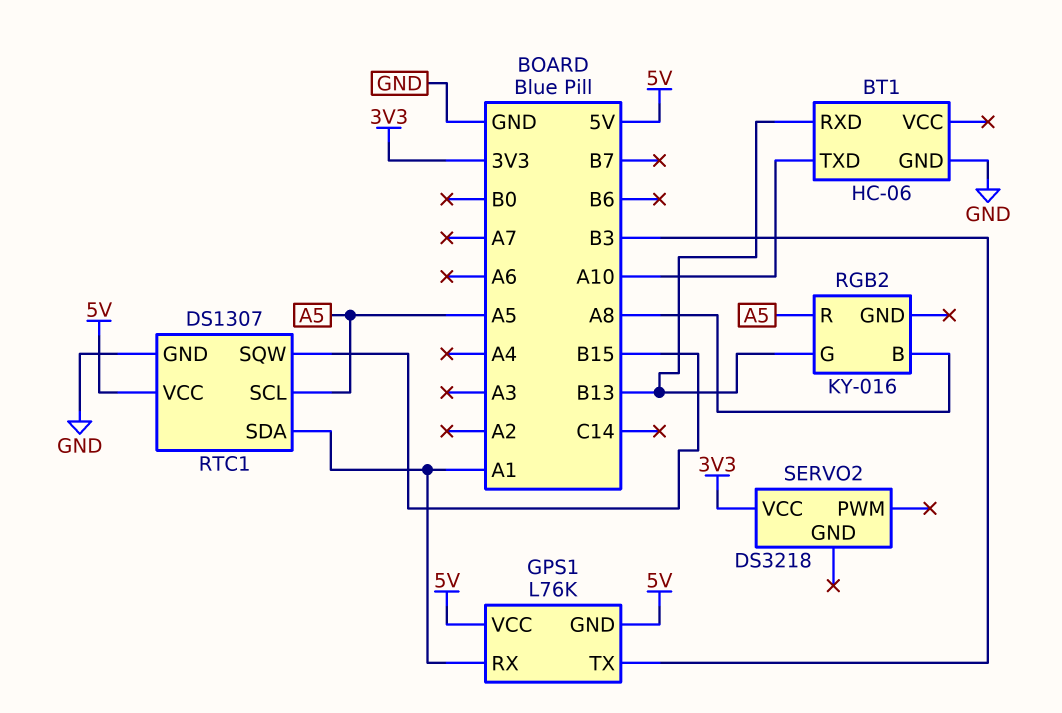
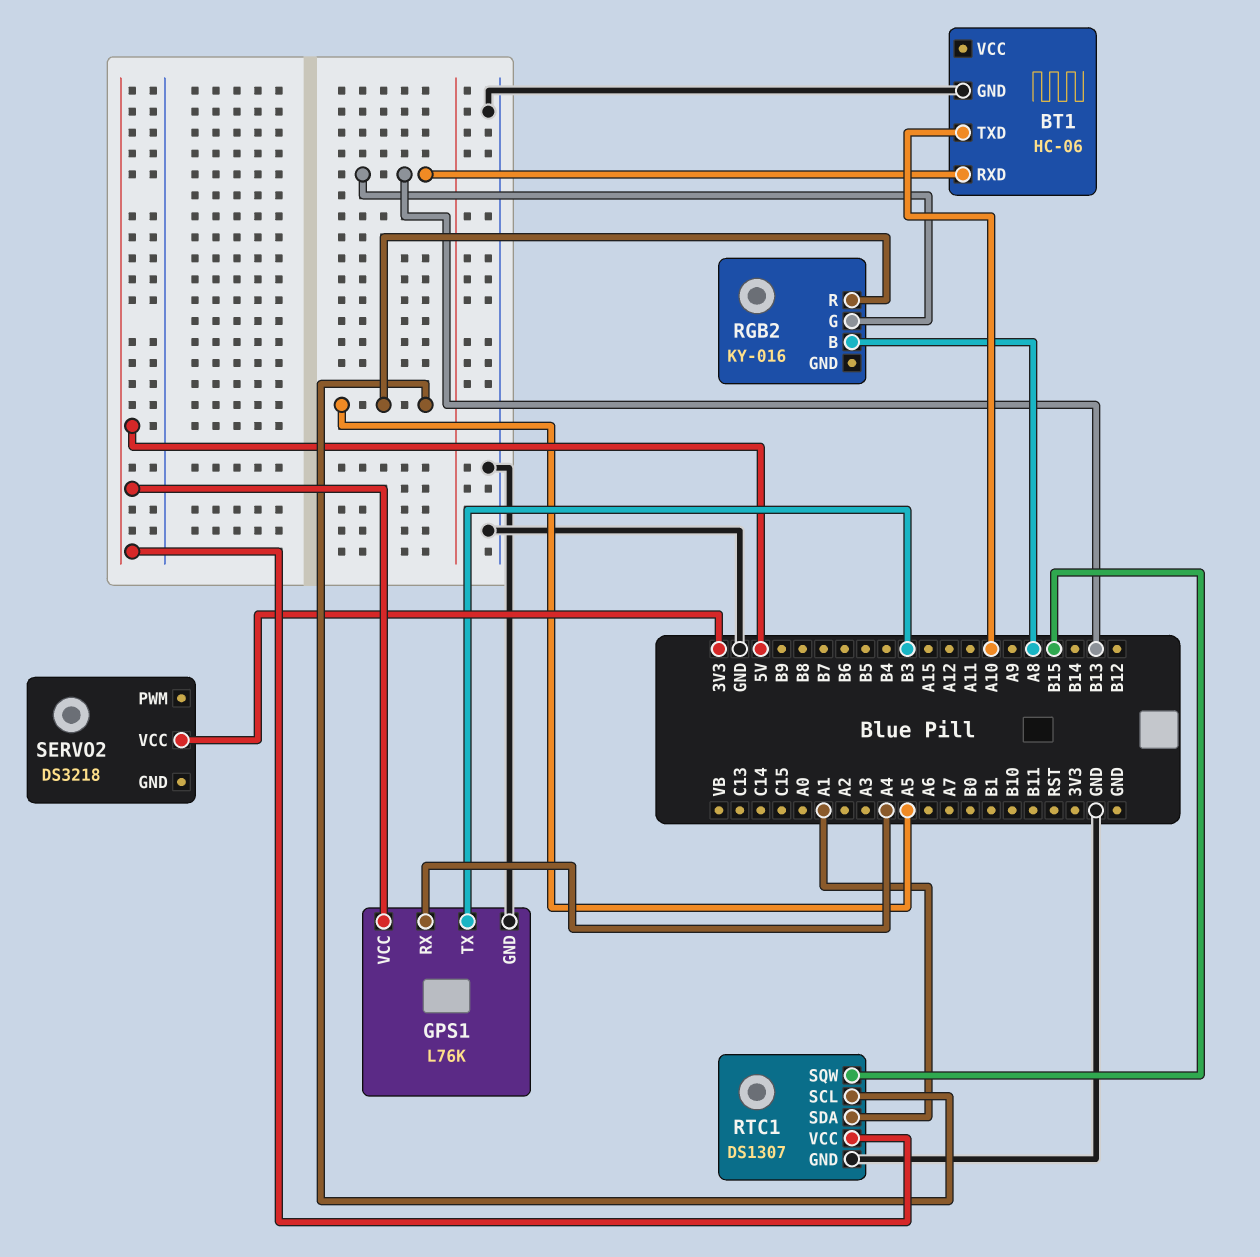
GPS1 pin GND: 5V -> GND
GPS1 pin RX: A1 -> A4

